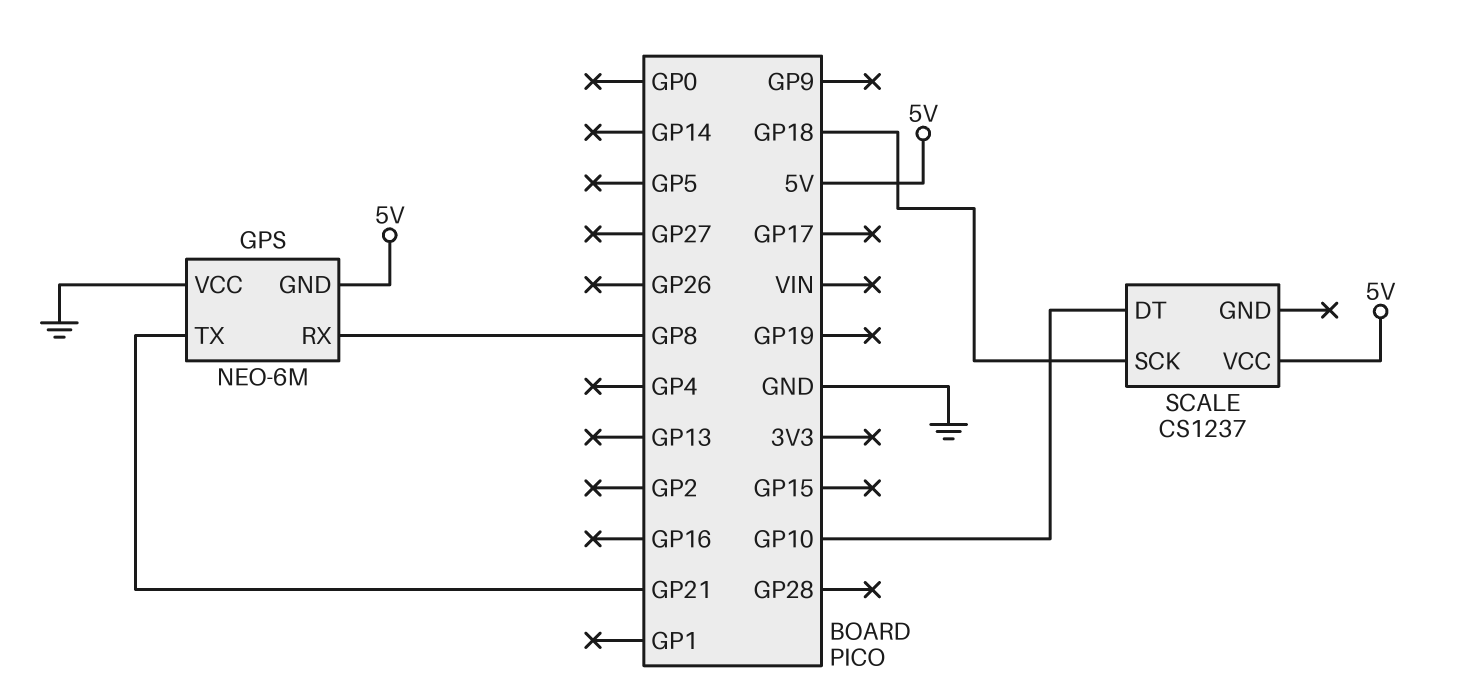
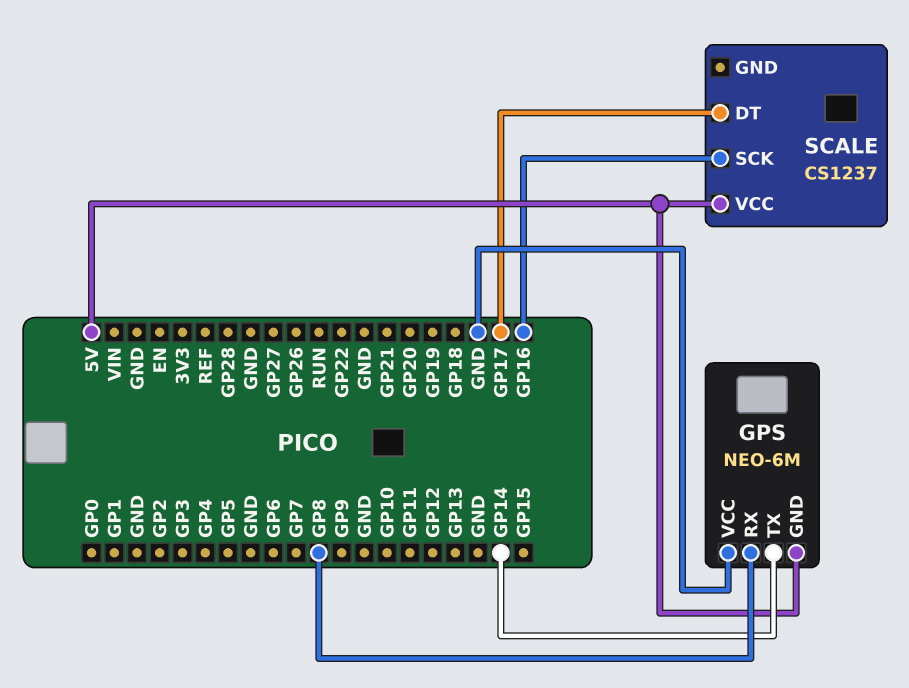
GPS pin TX: GP21 -> GP14
SCALE pin DT: GP10 -> GP17
SCALE pin SCK: GP18 -> GP16

